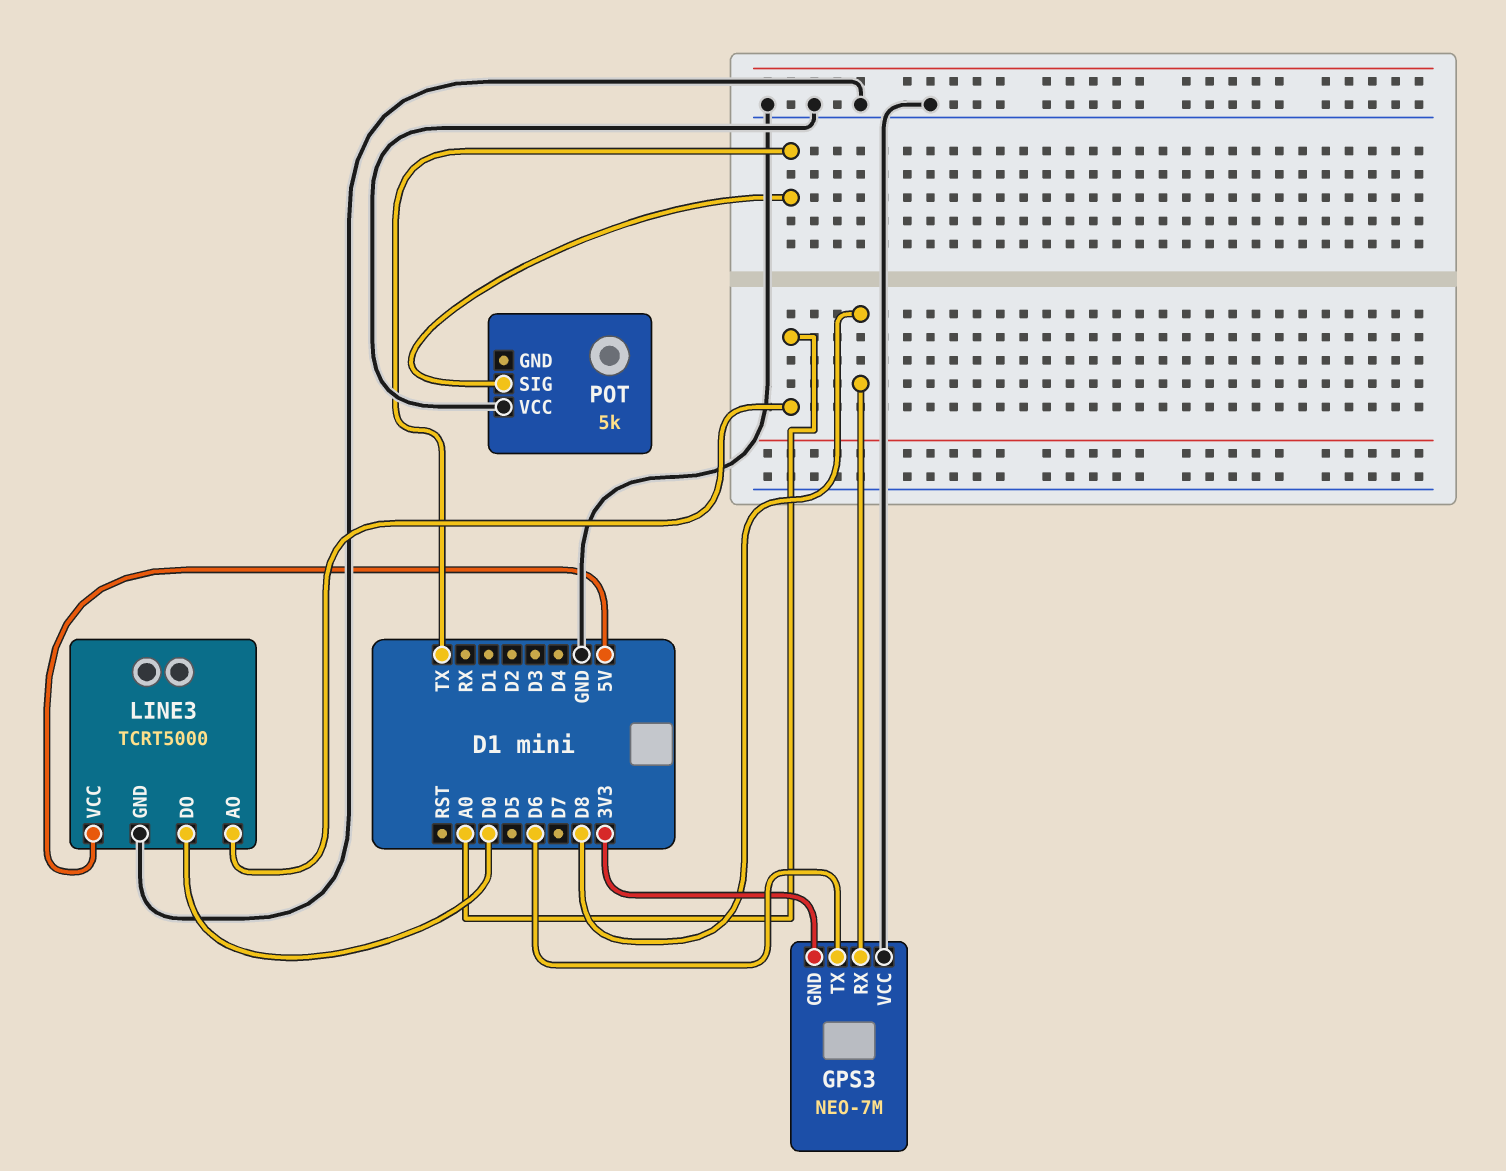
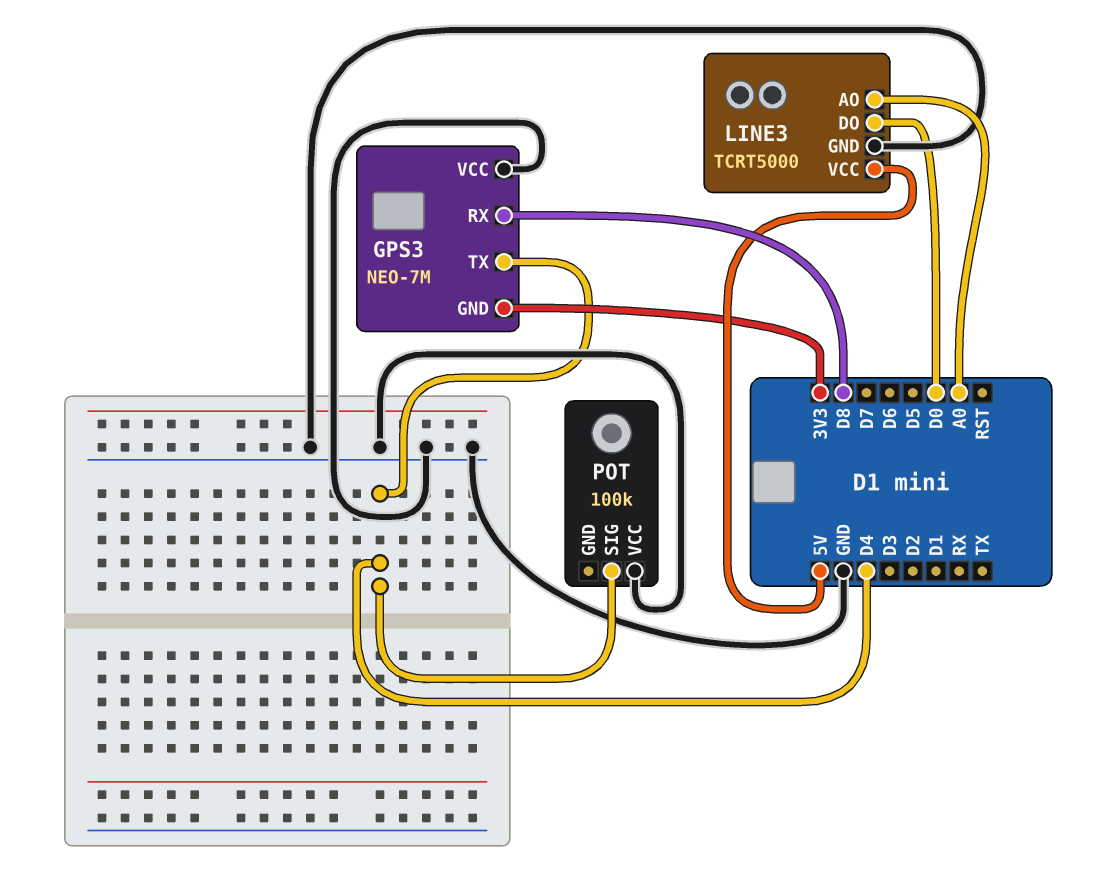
GPS3 pin TX: D6 -> D4
POT: 5k -> 100k
POT pin SIG: TX -> D4

